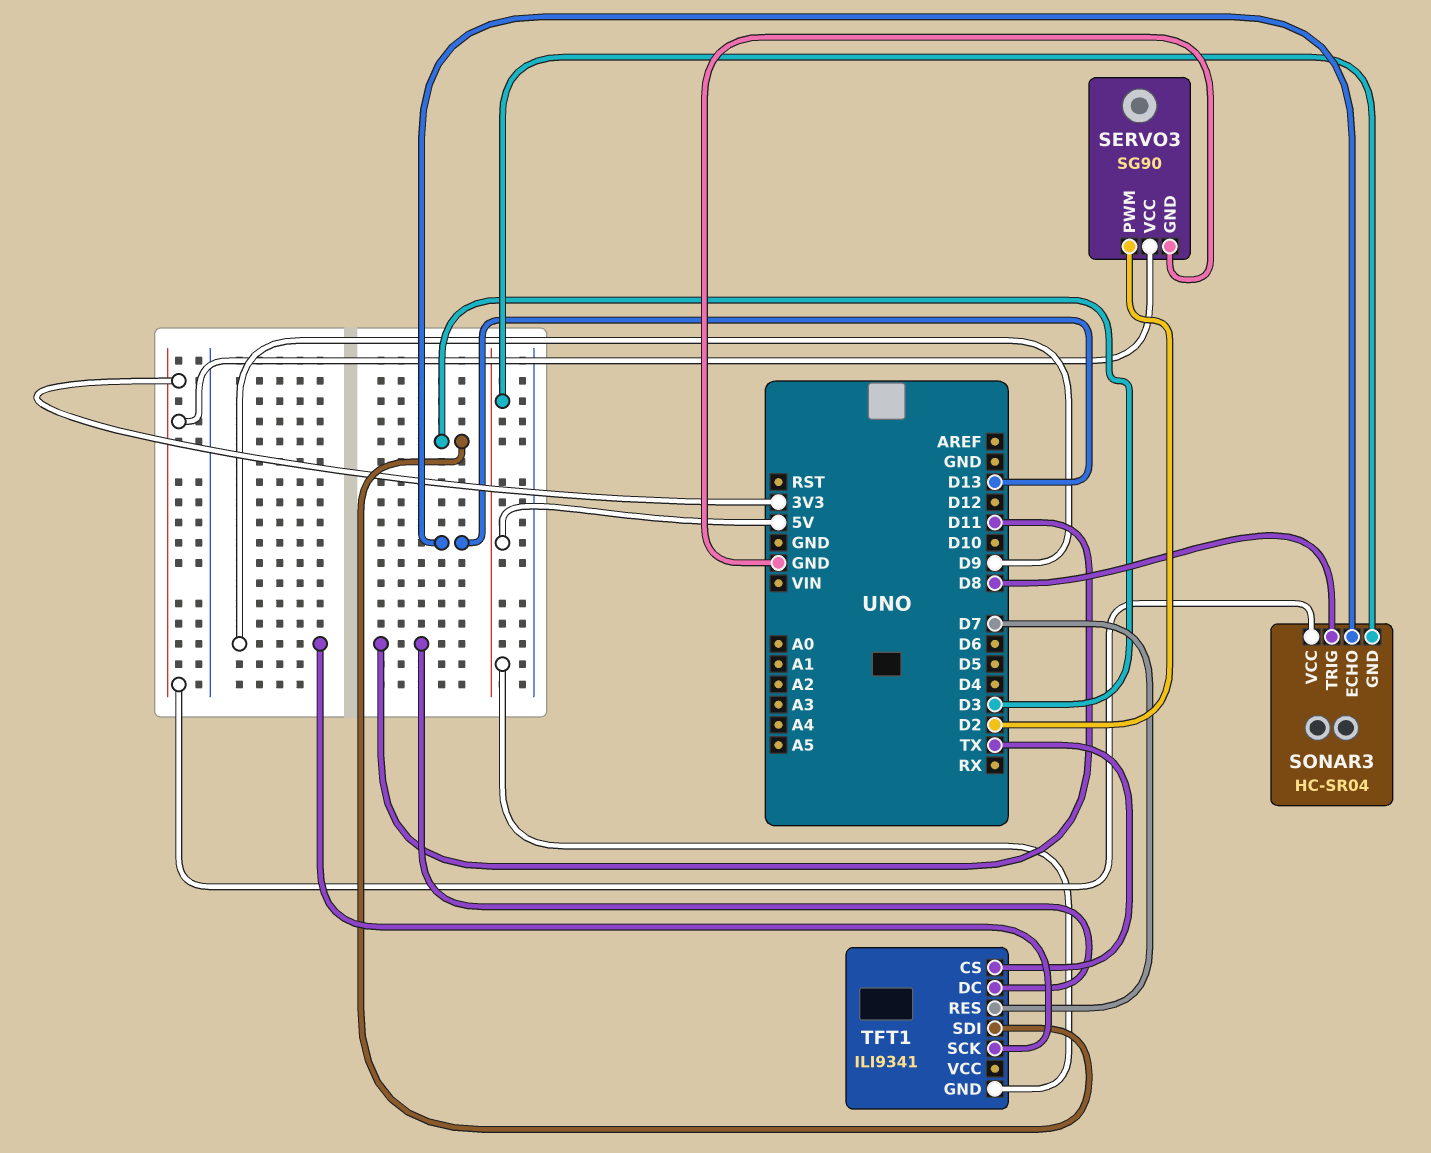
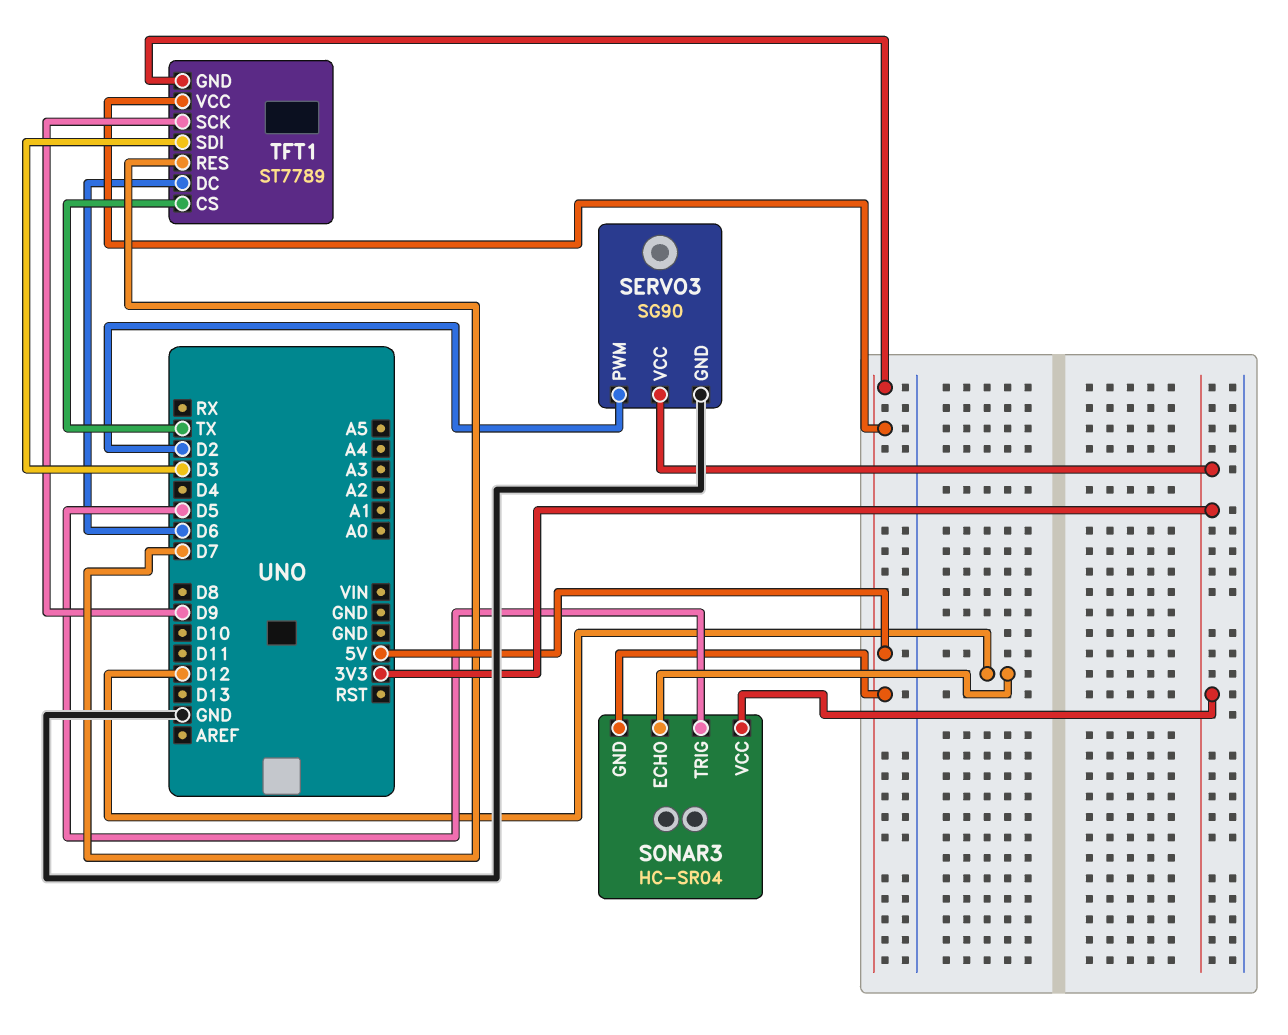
SONAR3 pin ECHO: D13 -> D12
SONAR3 pin TRIG: D8 -> D5
TFT1: ILI9341 -> ST7789
TFT1 pin DC: D11 -> D6
TFT1 pin VCC: none -> 5V

